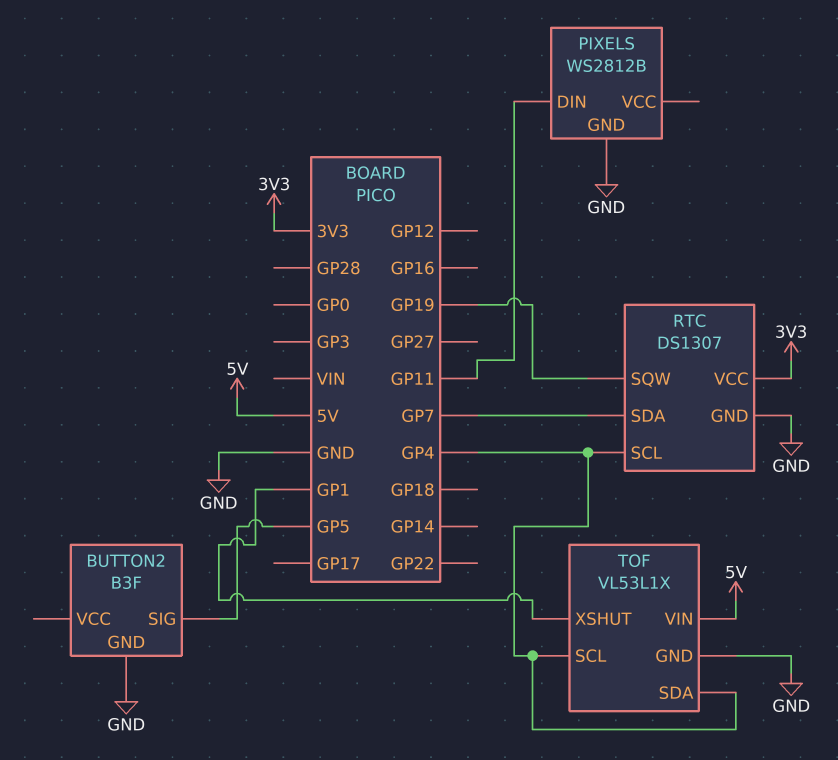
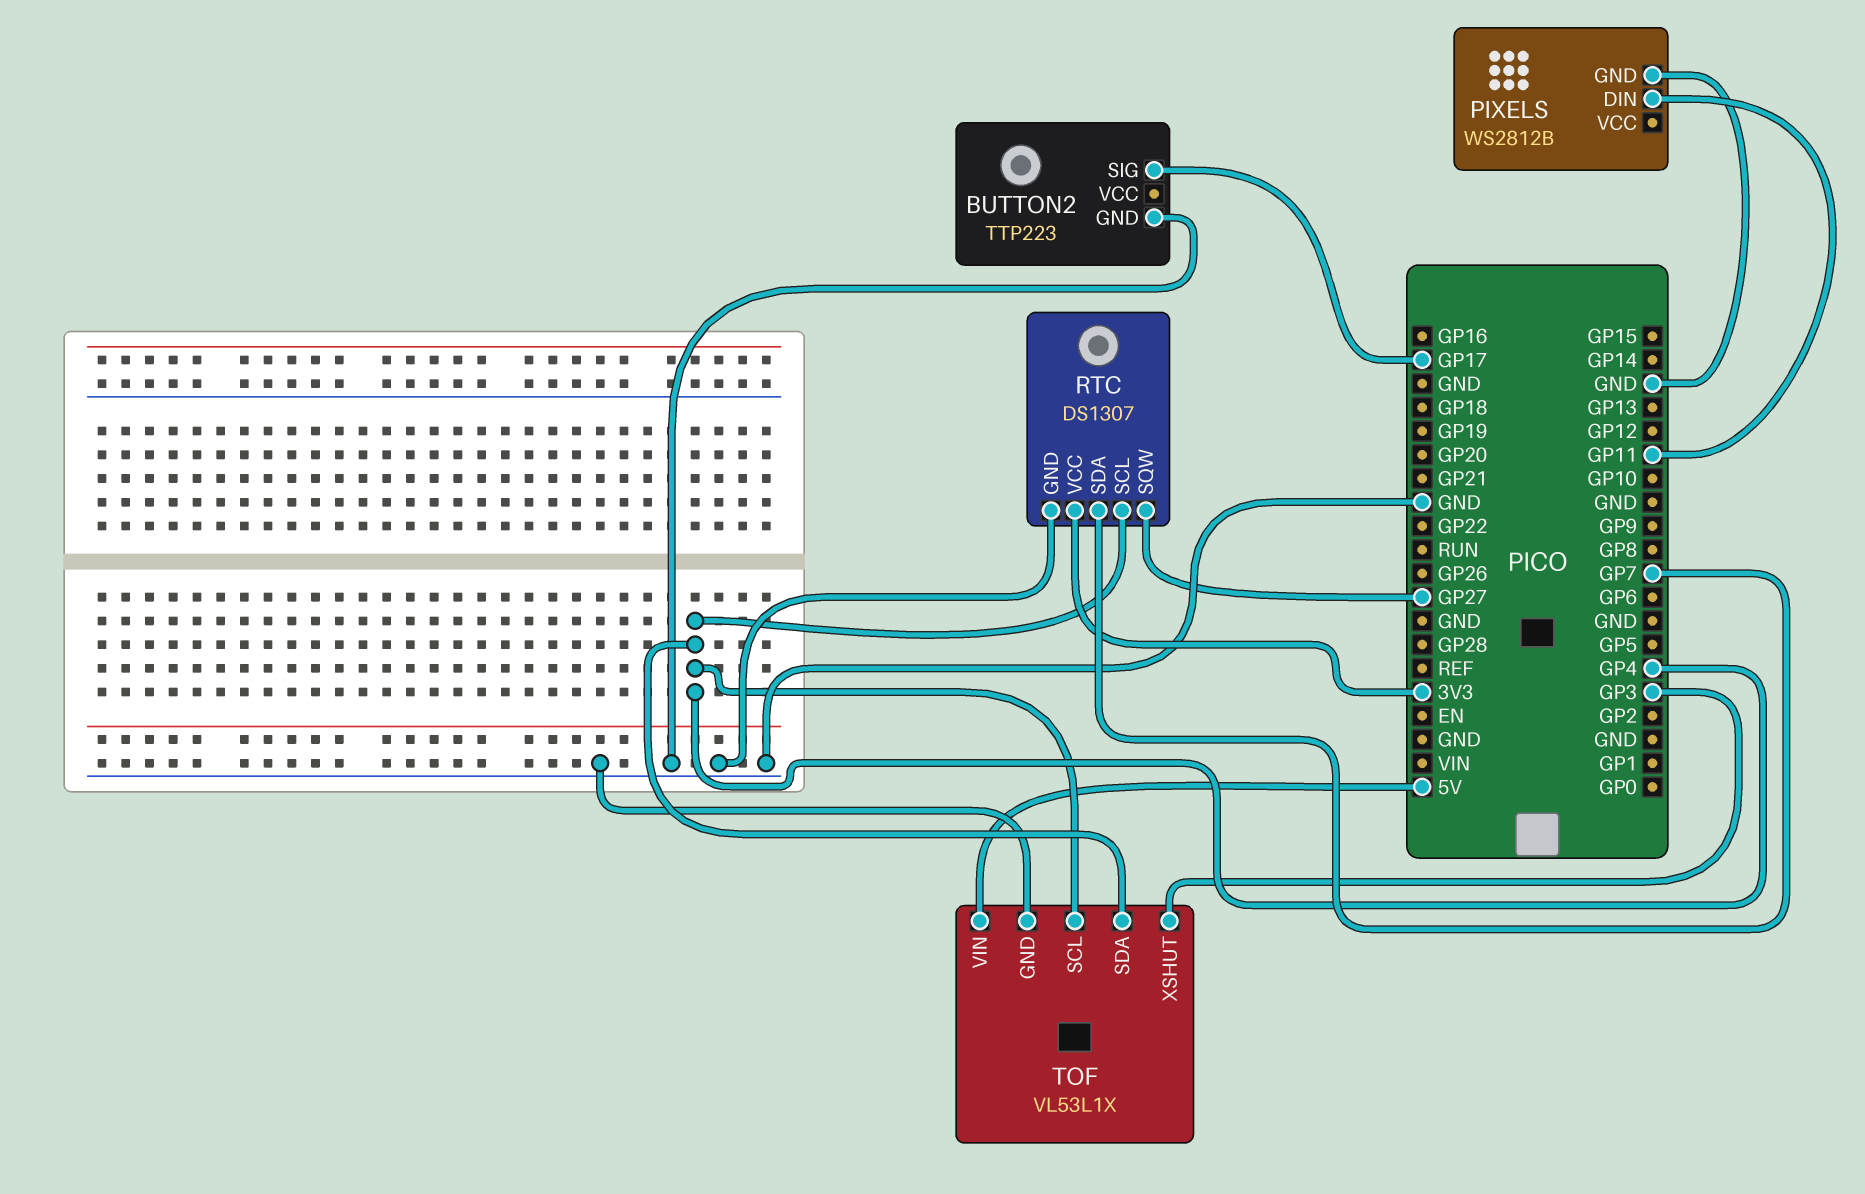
BUTTON2: B3F -> TTP223
BUTTON2 pin SIG: GP5 -> GP17
RTC pin SQW: GP19 -> GP27
TOF pin XSHUT: GP1 -> GP3

